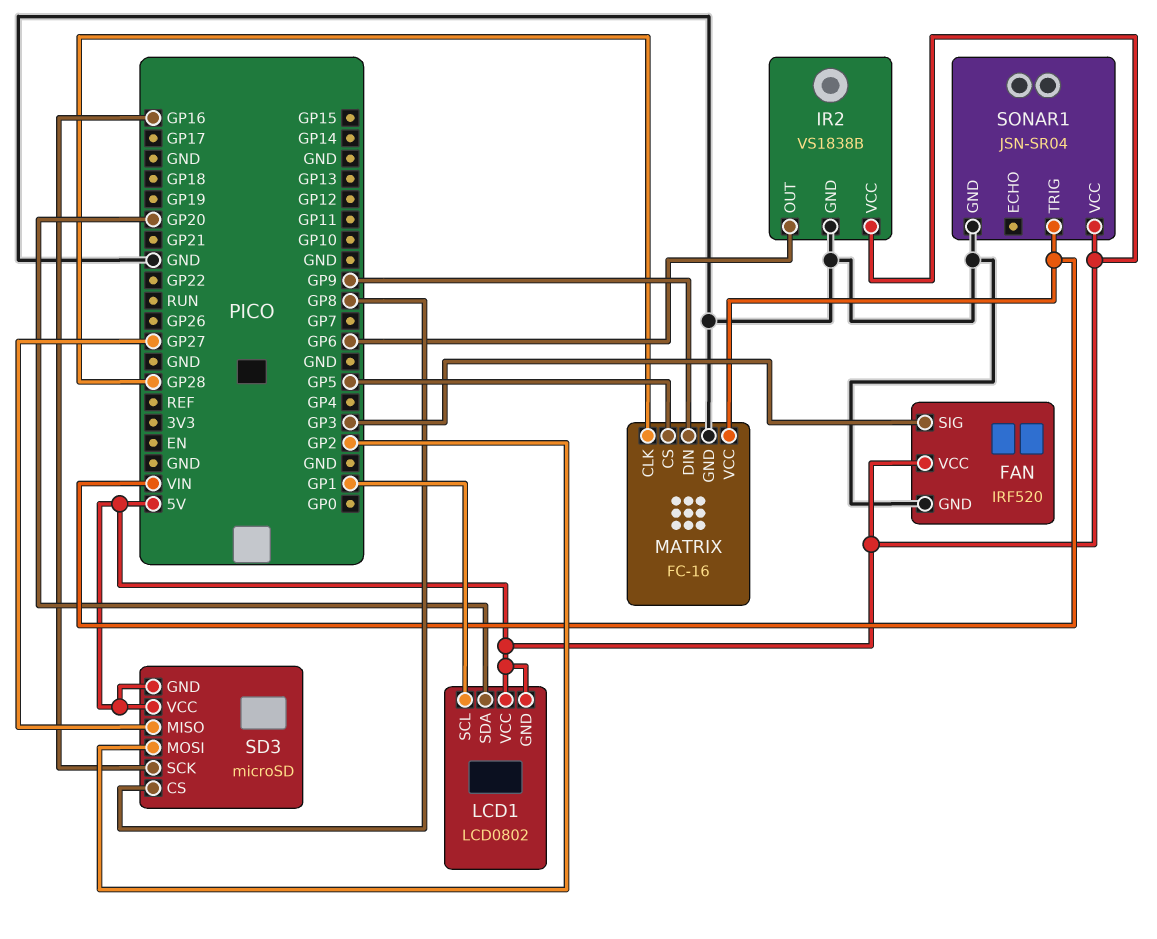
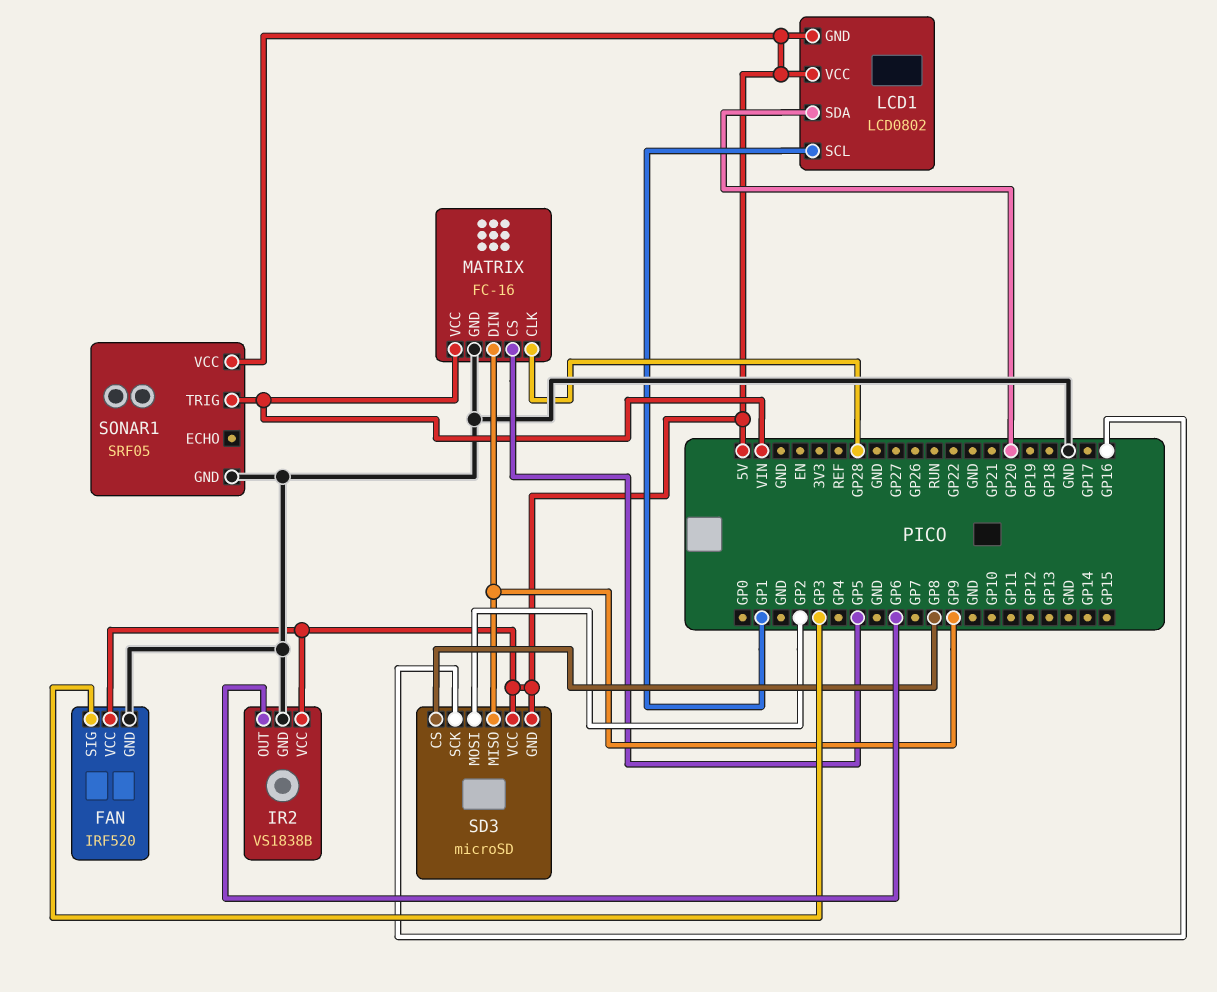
SD3 pin MISO: GP27 -> GP9
SONAR1: JSN-SR04 -> SRF05

